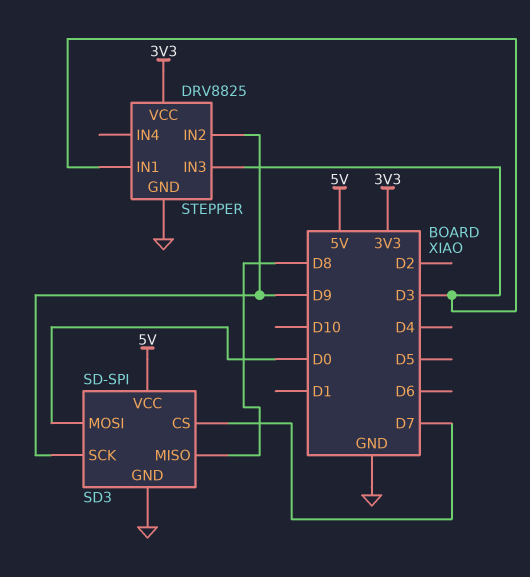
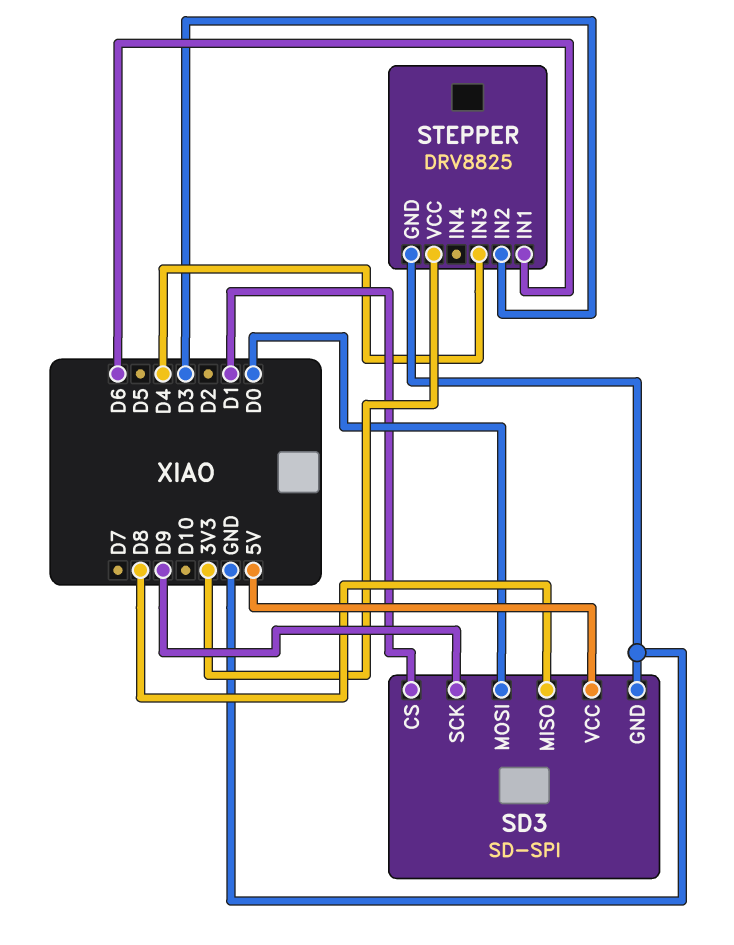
SD3 pin CS: D7 -> D1
STEPPER pin IN1: D3 -> D6
STEPPER pin IN2: D9 -> D3
STEPPER pin IN3: D3 -> D4

